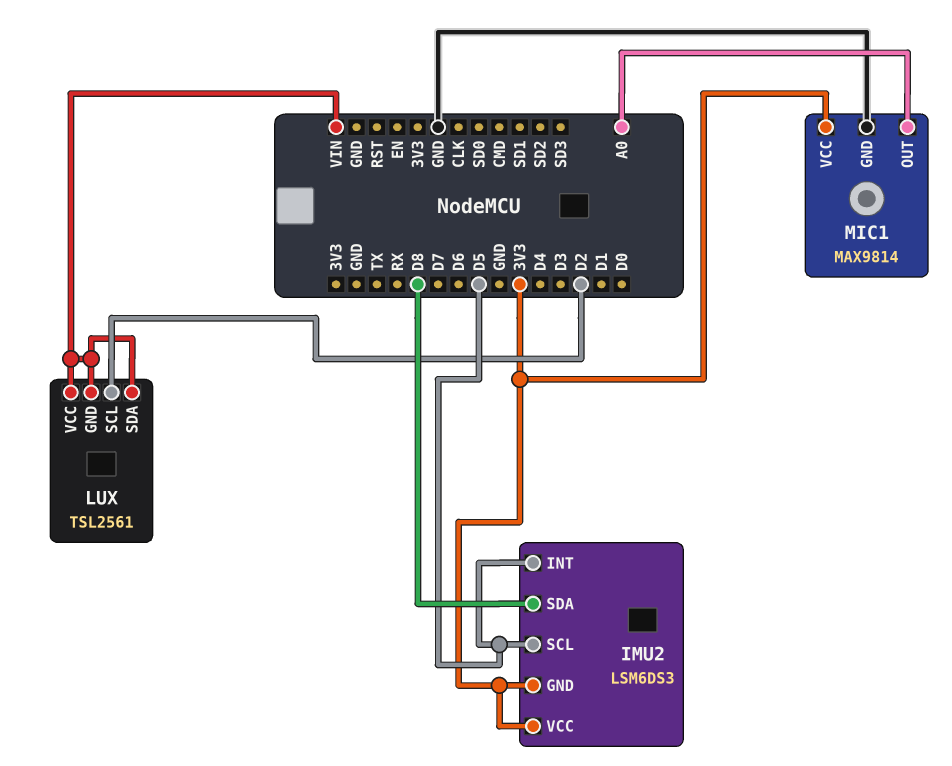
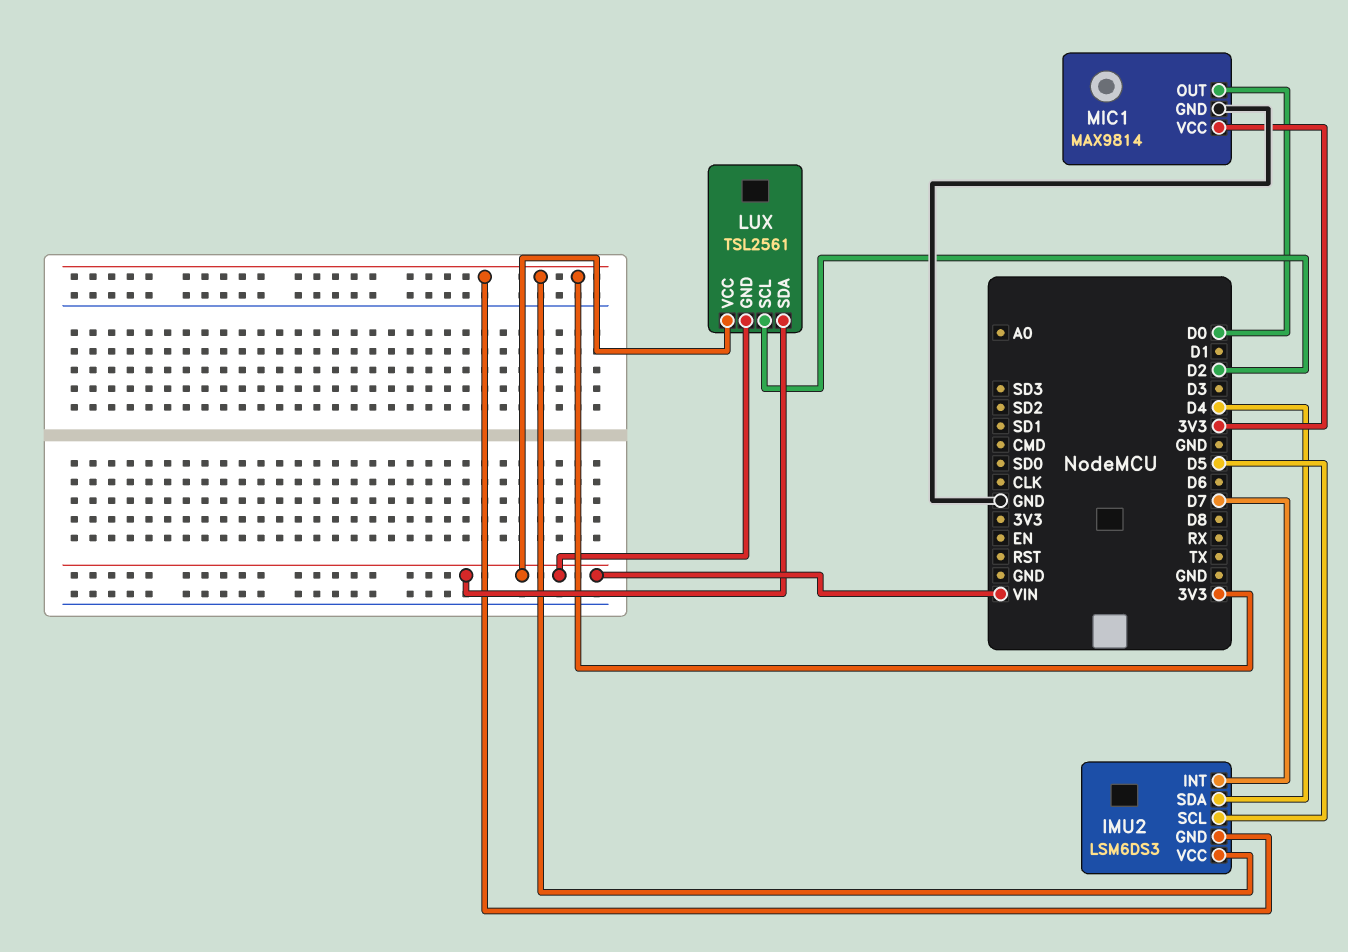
IMU2 pin INT: D5 -> D7
IMU2 pin SDA: D8 -> D4
MIC1 pin OUT: A0 -> D0

